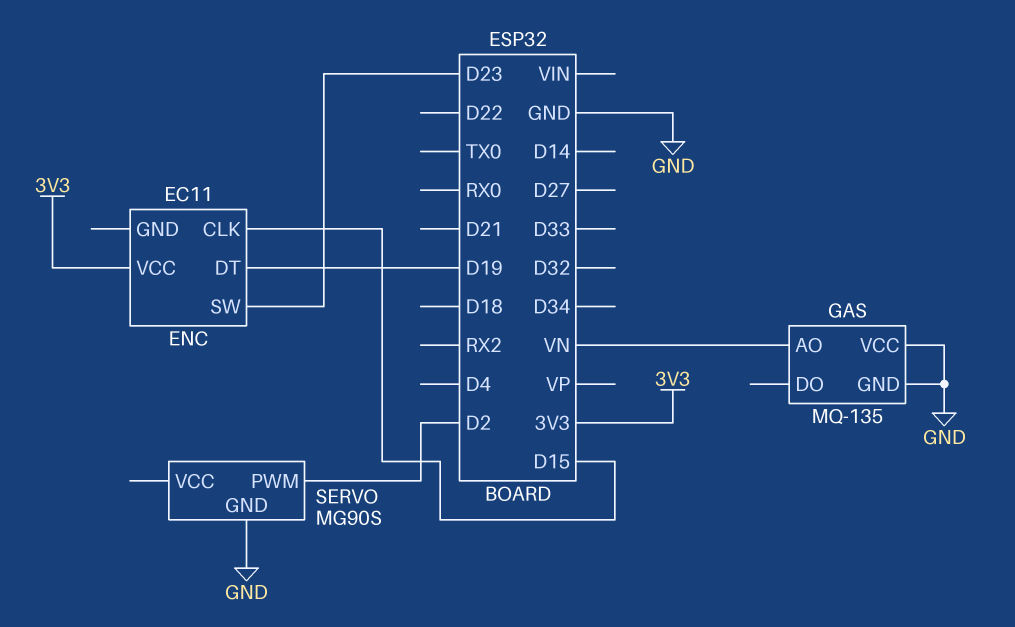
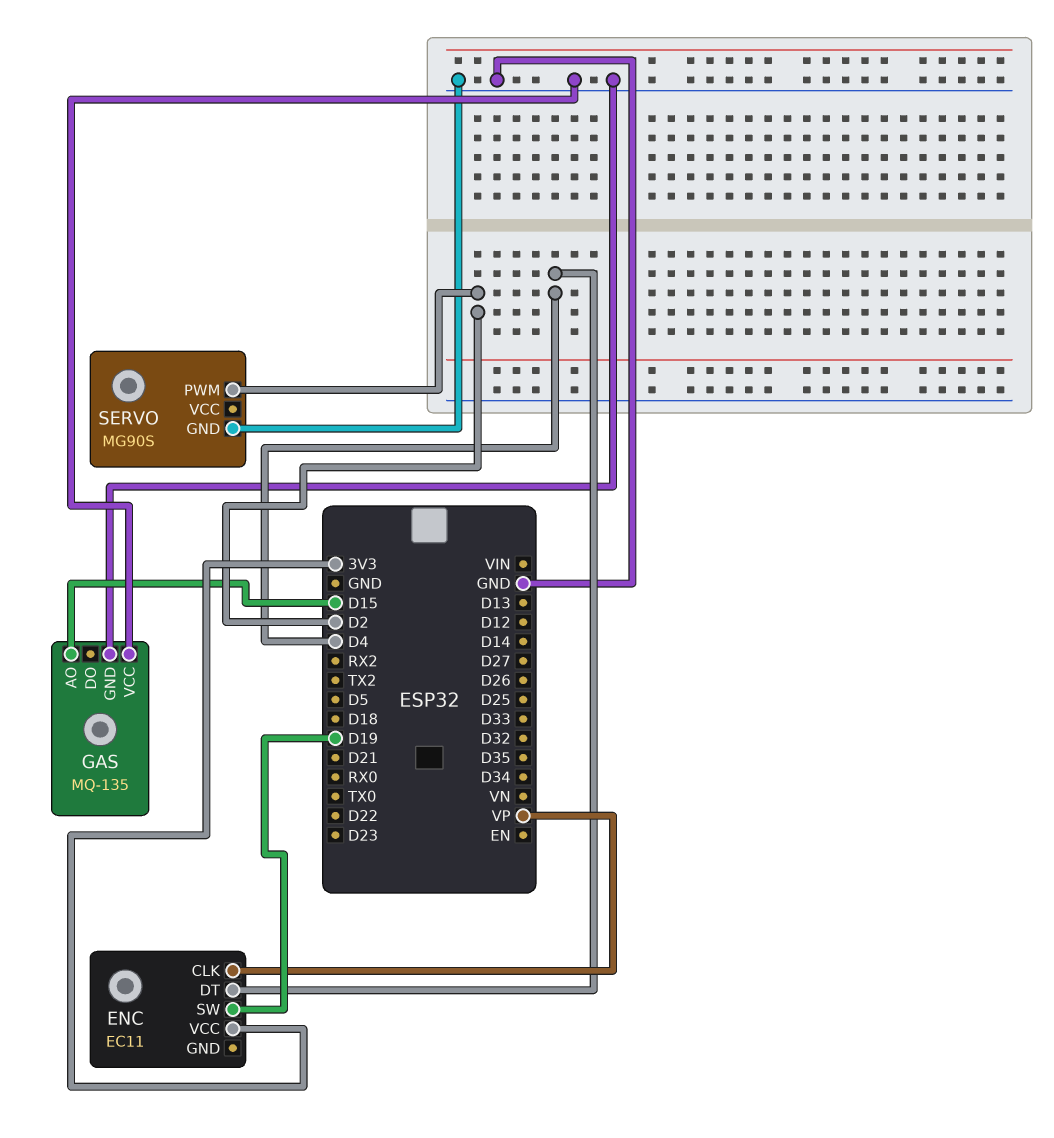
ENC pin CLK: D15 -> VP
ENC pin DT: D19 -> D4
ENC pin SW: D23 -> D19
GAS pin AO: VN -> D15

